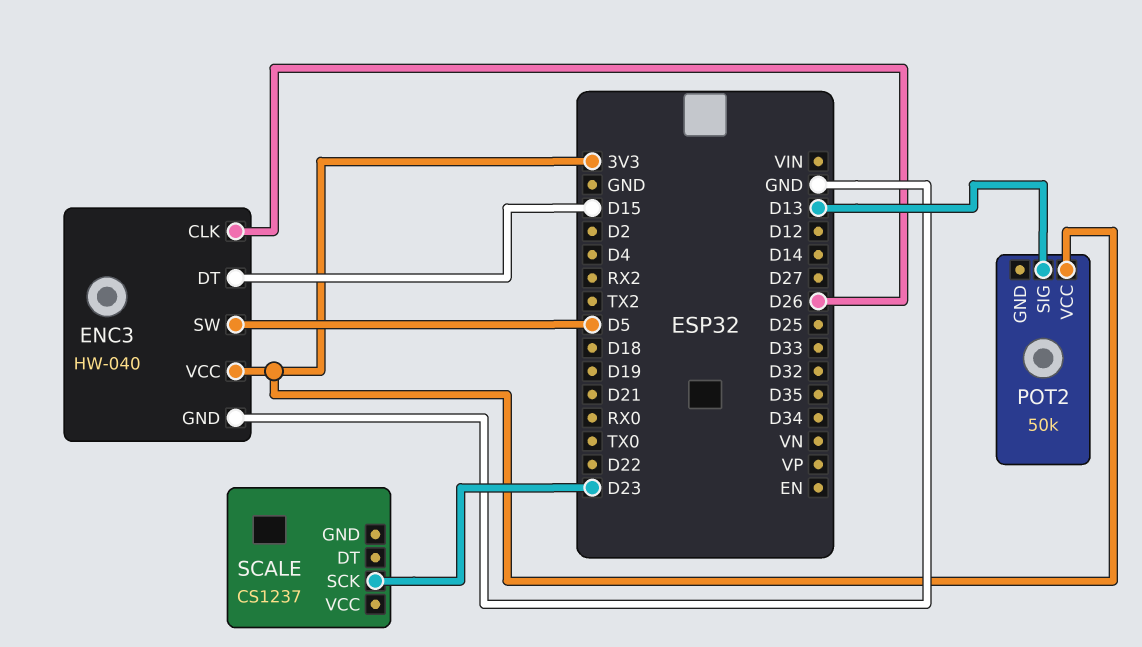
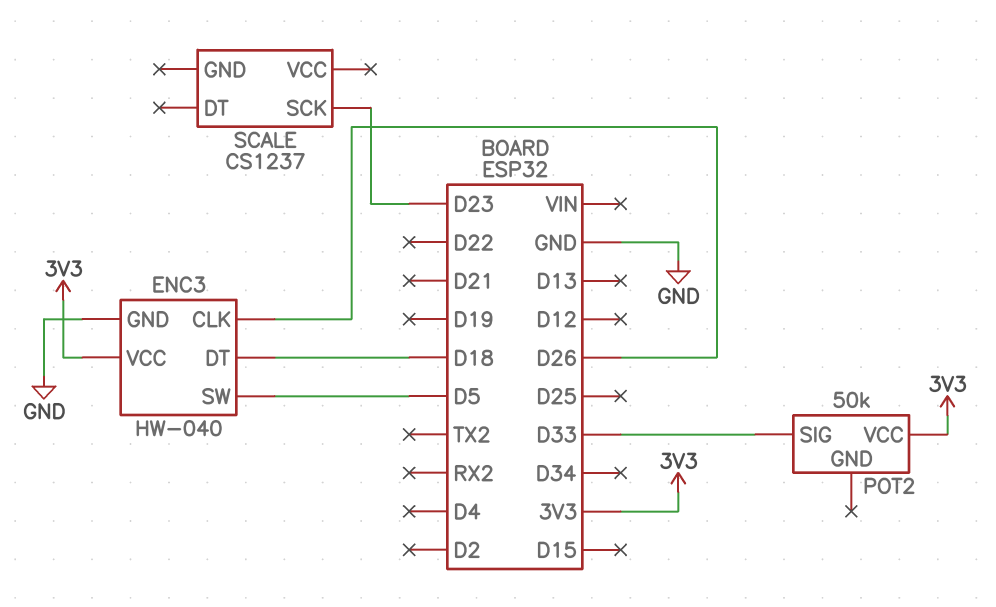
ENC3 pin DT: D15 -> D18
POT2 pin SIG: D13 -> D33

